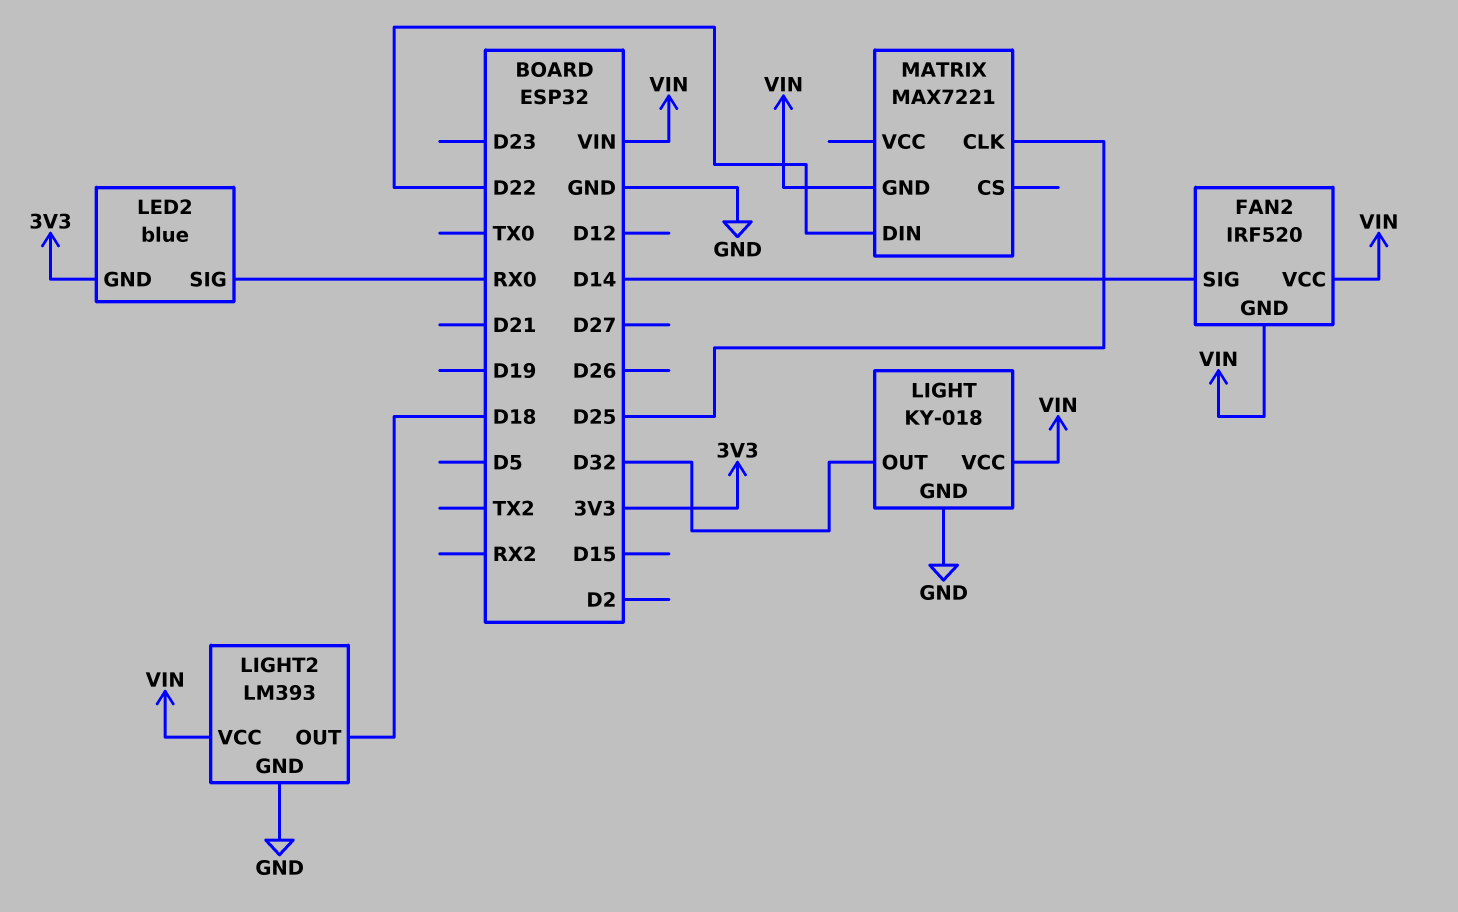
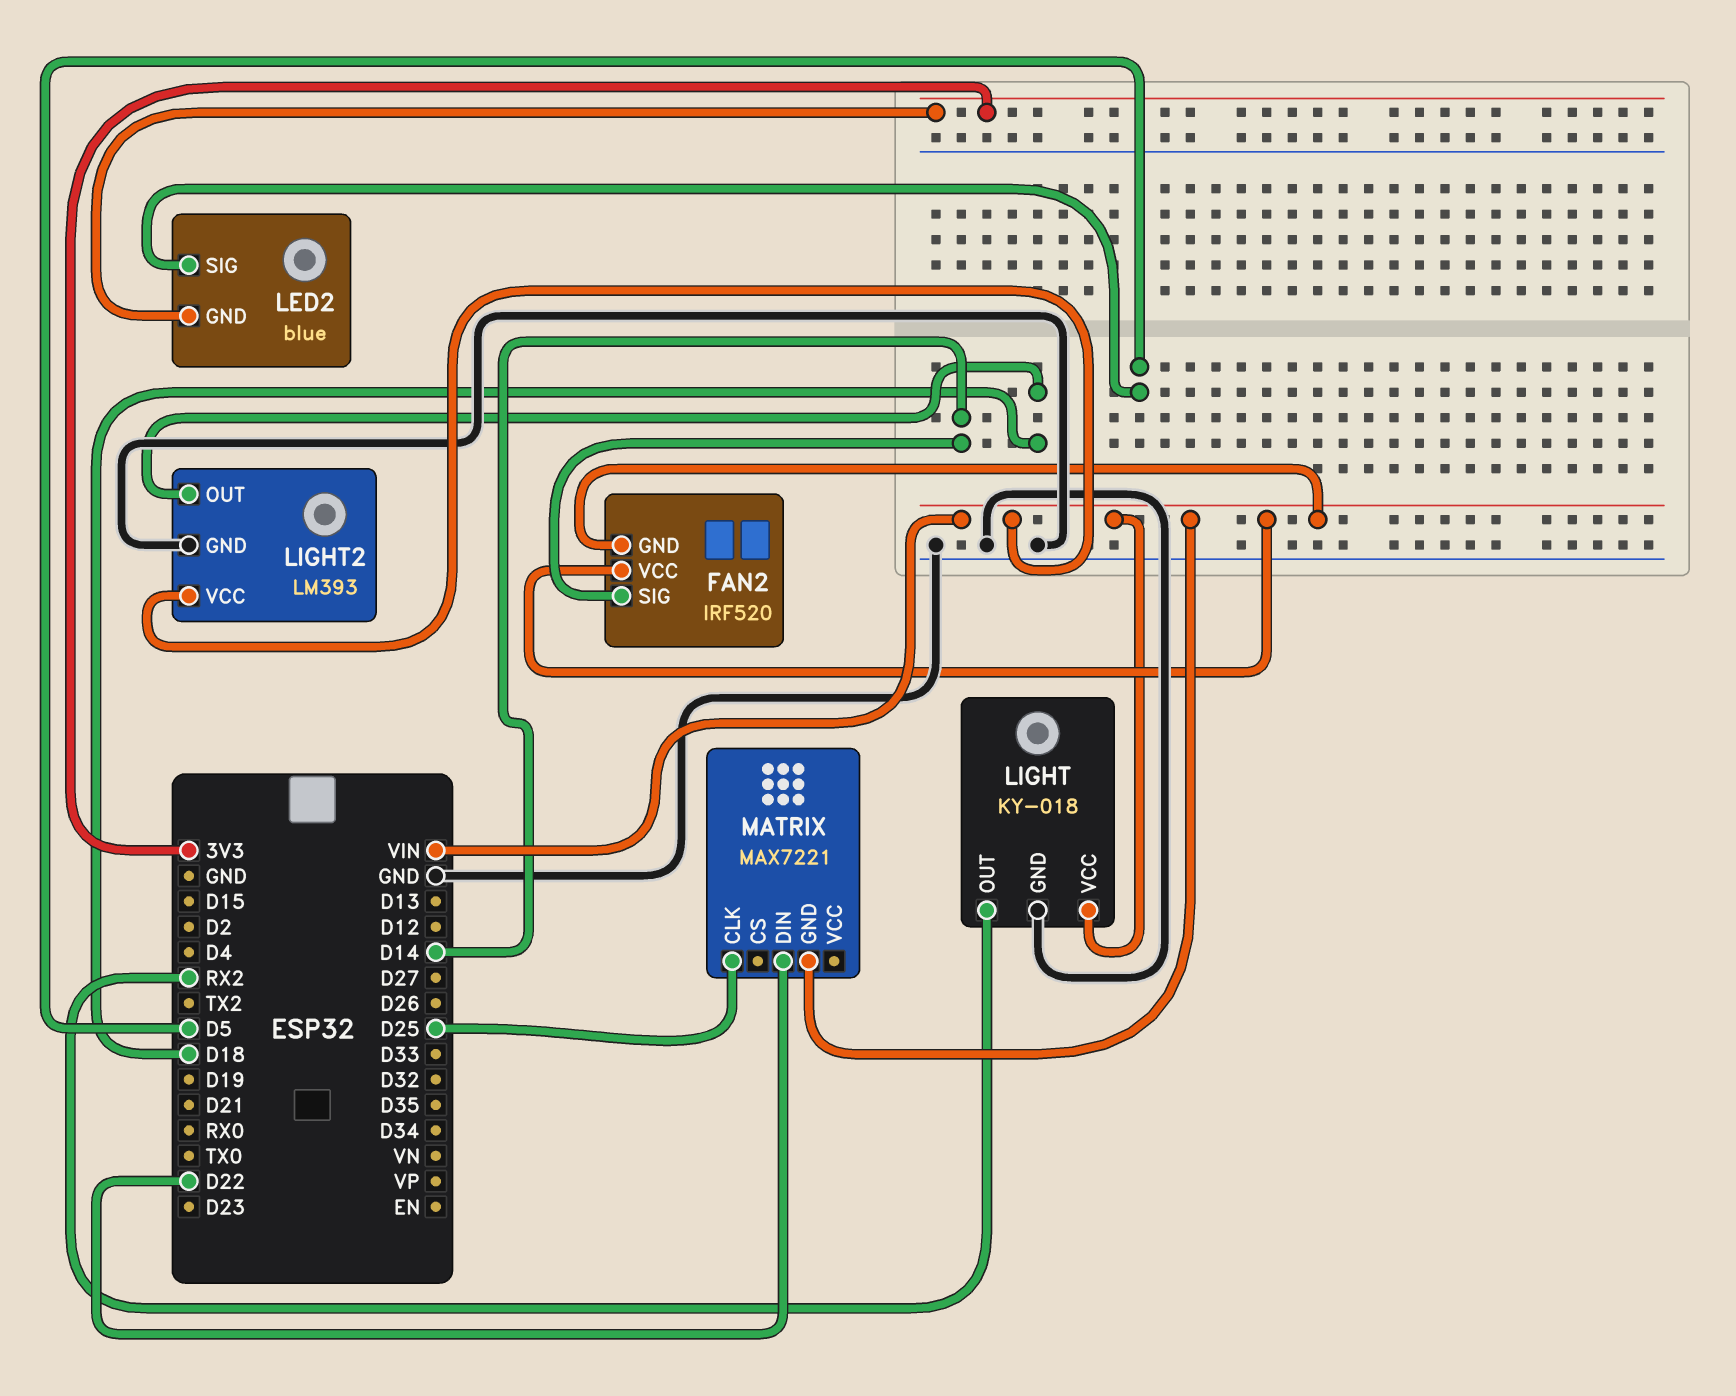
LED2 pin SIG: RX0 -> D5
LIGHT pin OUT: D32 -> RX2

